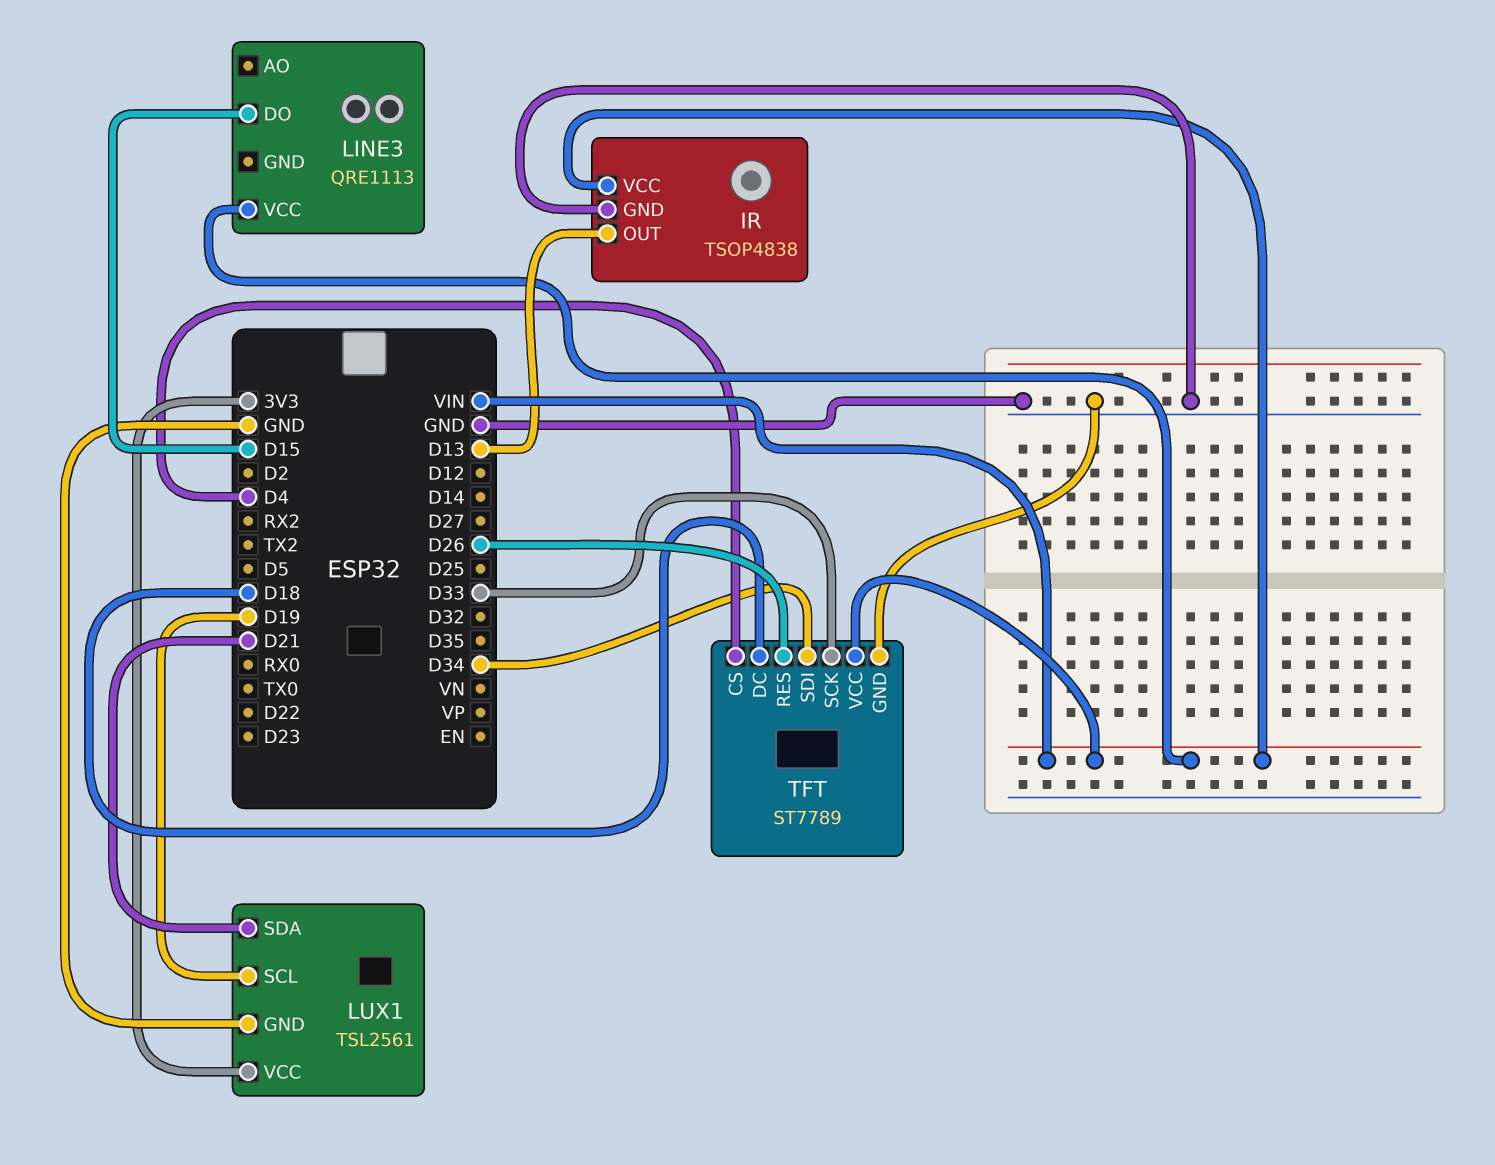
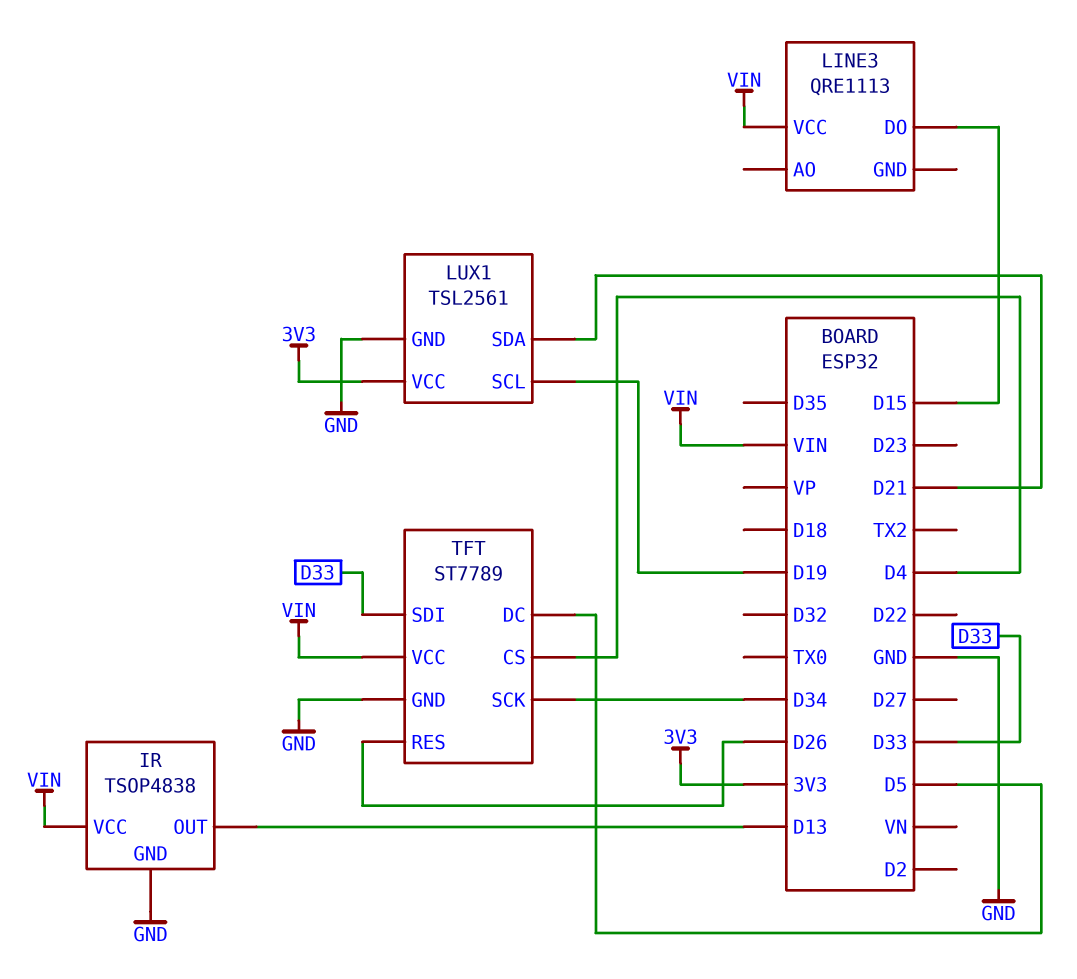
TFT pin DC: D18 -> D5
TFT pin SCK: D33 -> D34
TFT pin SDI: D34 -> D33

